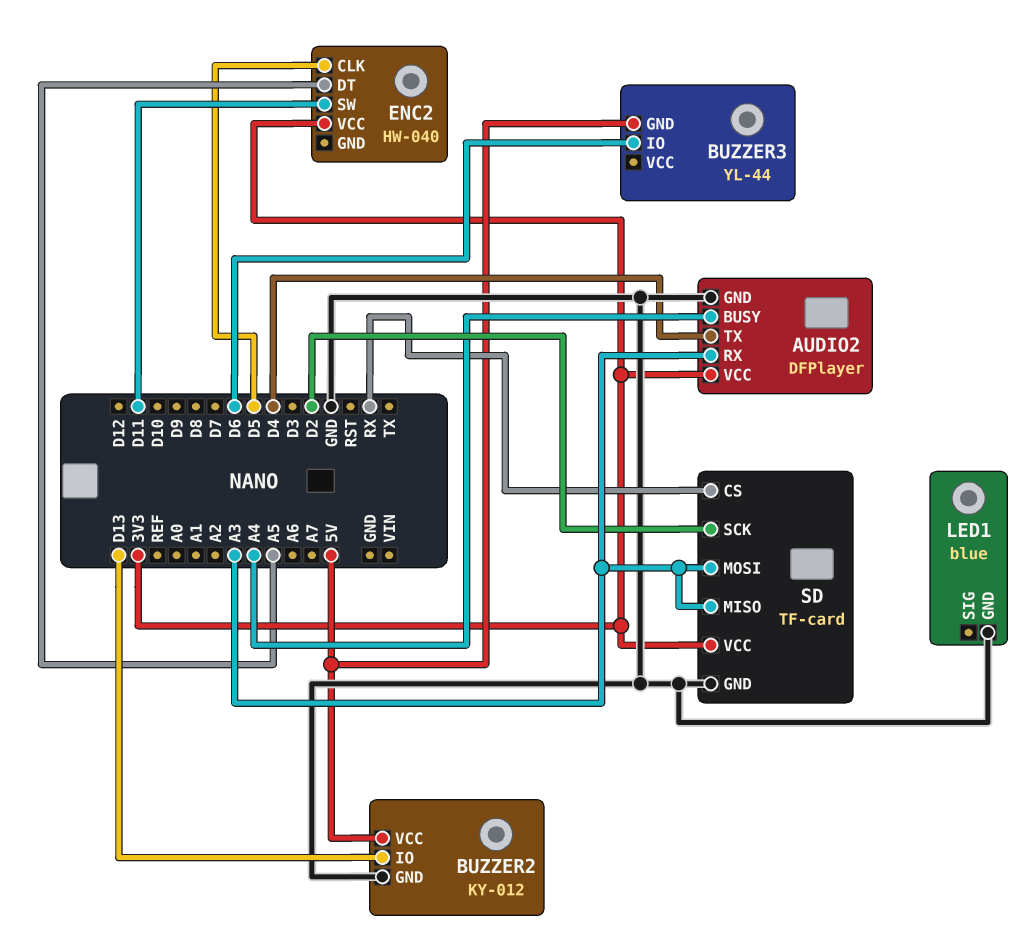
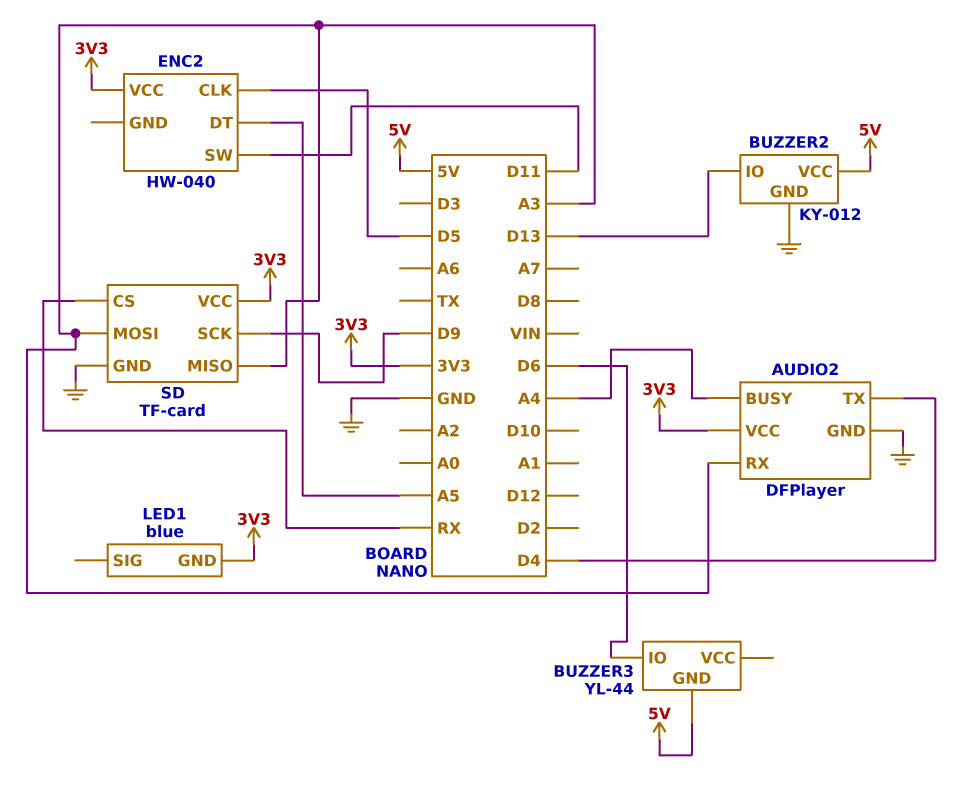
LED1 pin GND: GND -> 3V3
SD pin SCK: D2 -> D9

